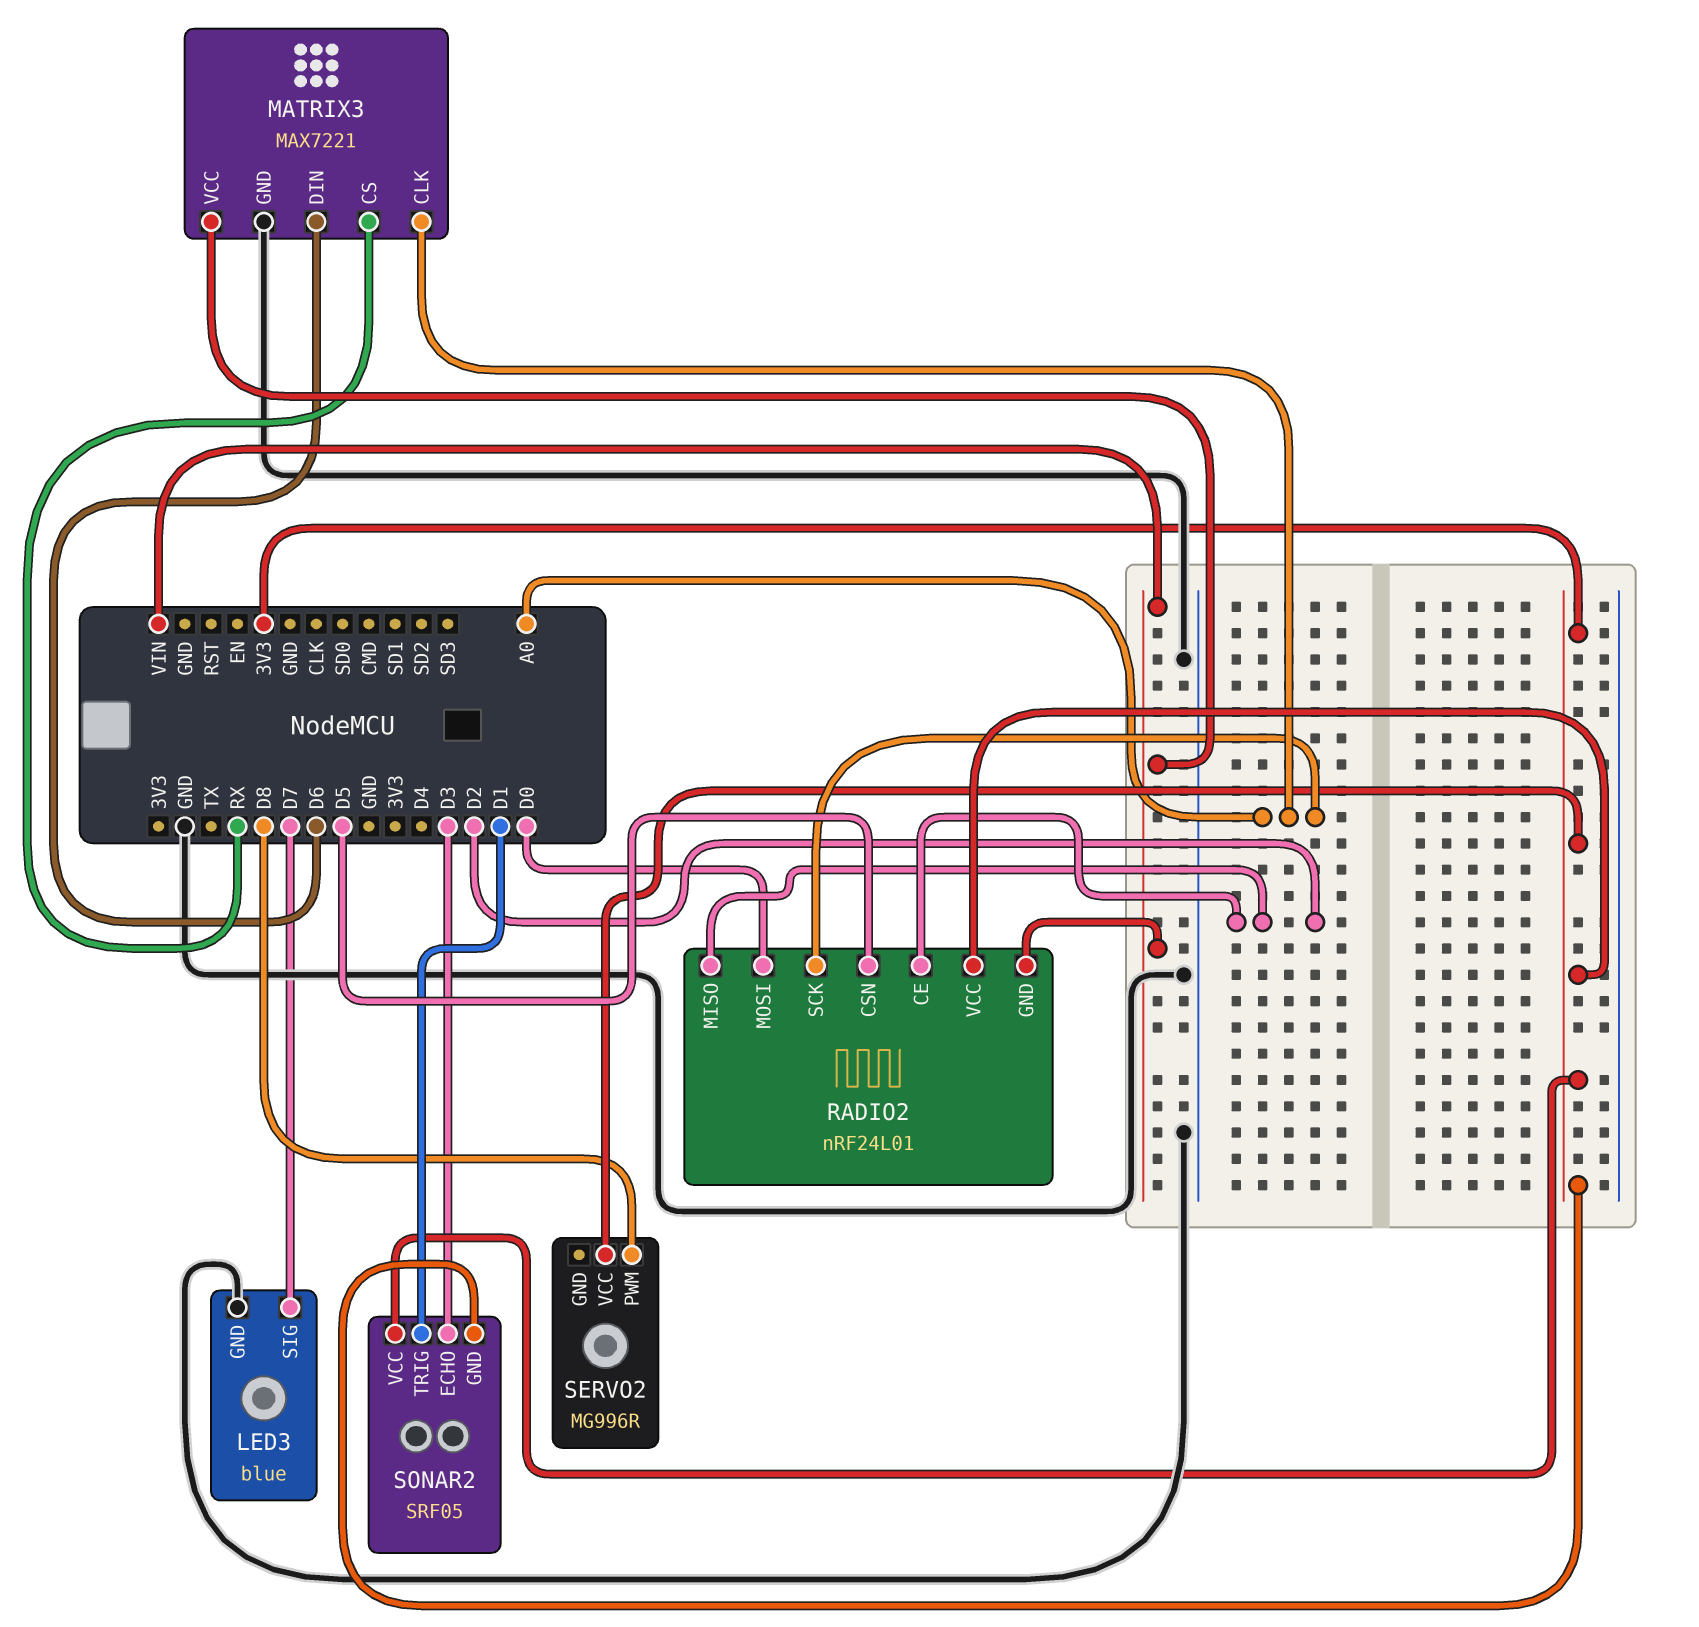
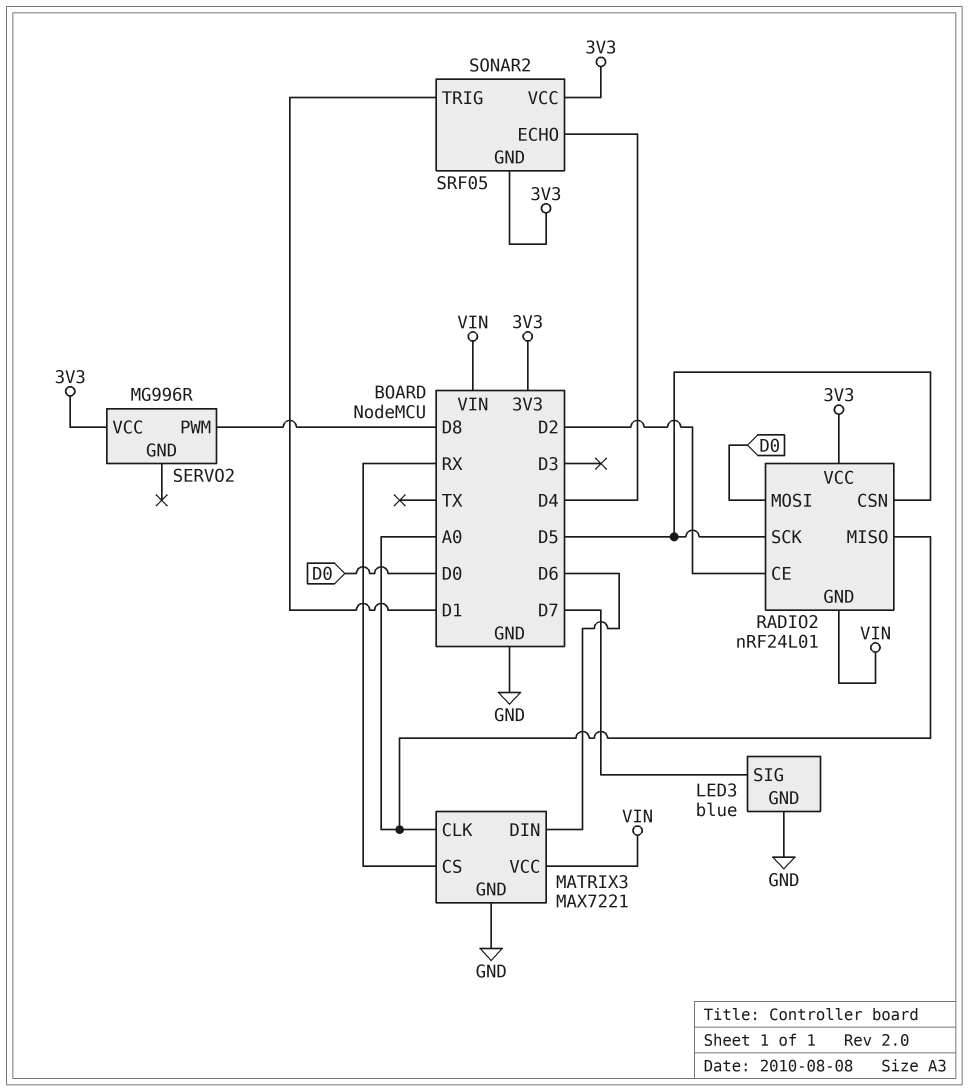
RADIO2 pin MISO: D2 -> A0
RADIO2 pin SCK: A0 -> D5
SONAR2 pin ECHO: D3 -> D4

